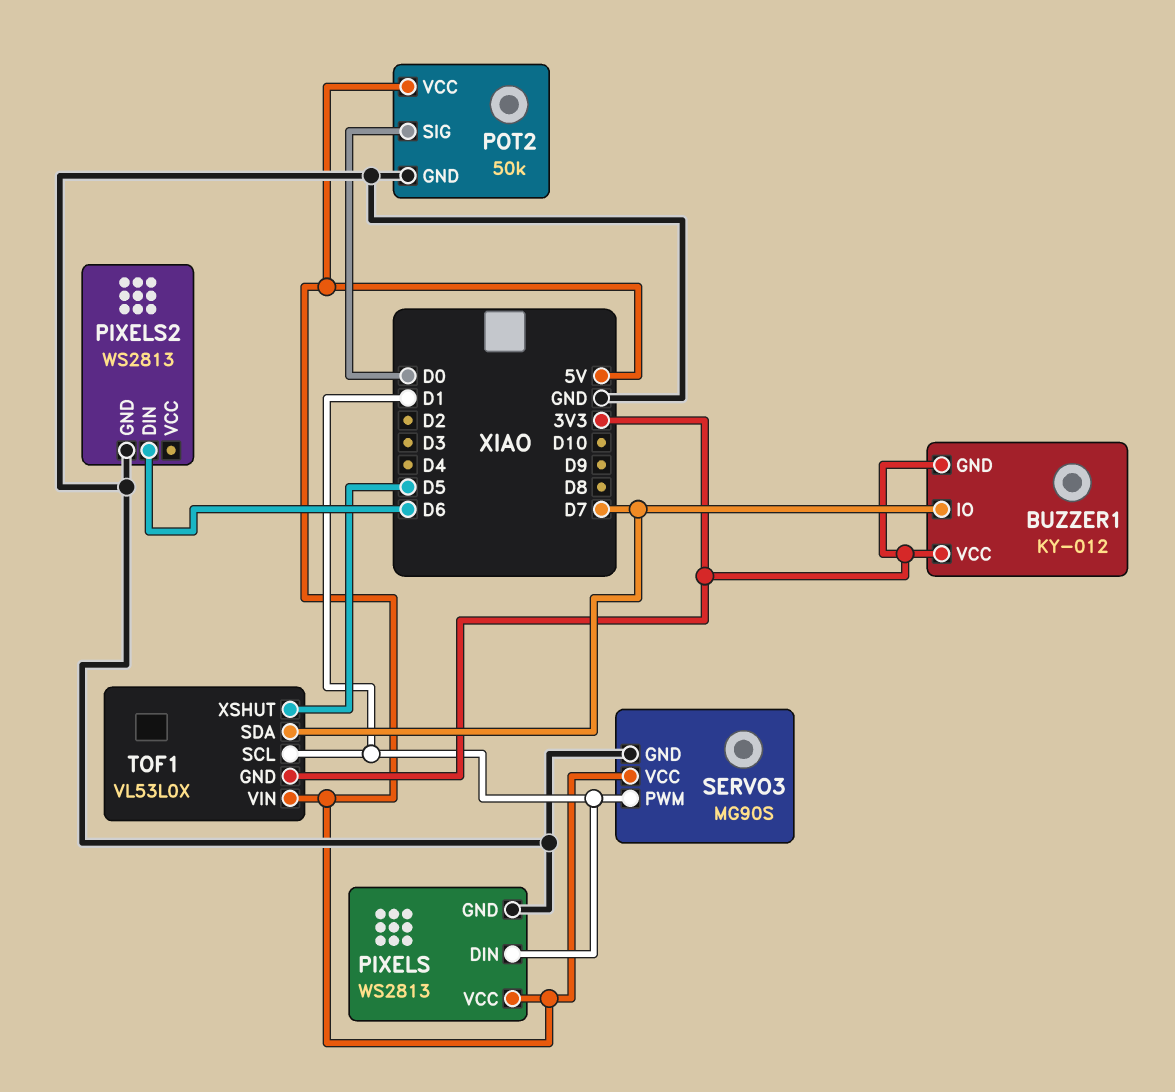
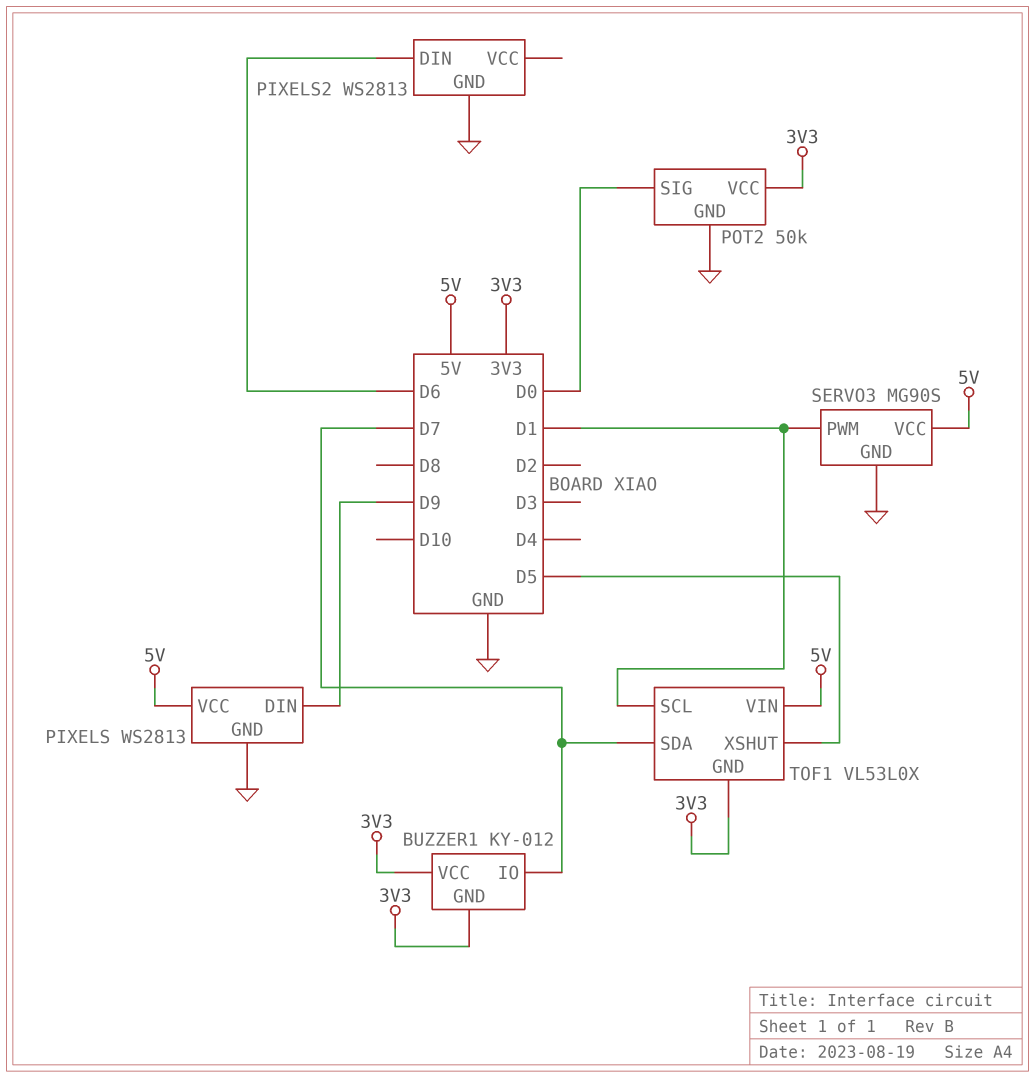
PIXELS pin DIN: D1 -> D9
POT2 pin VCC: 5V -> 3V3

